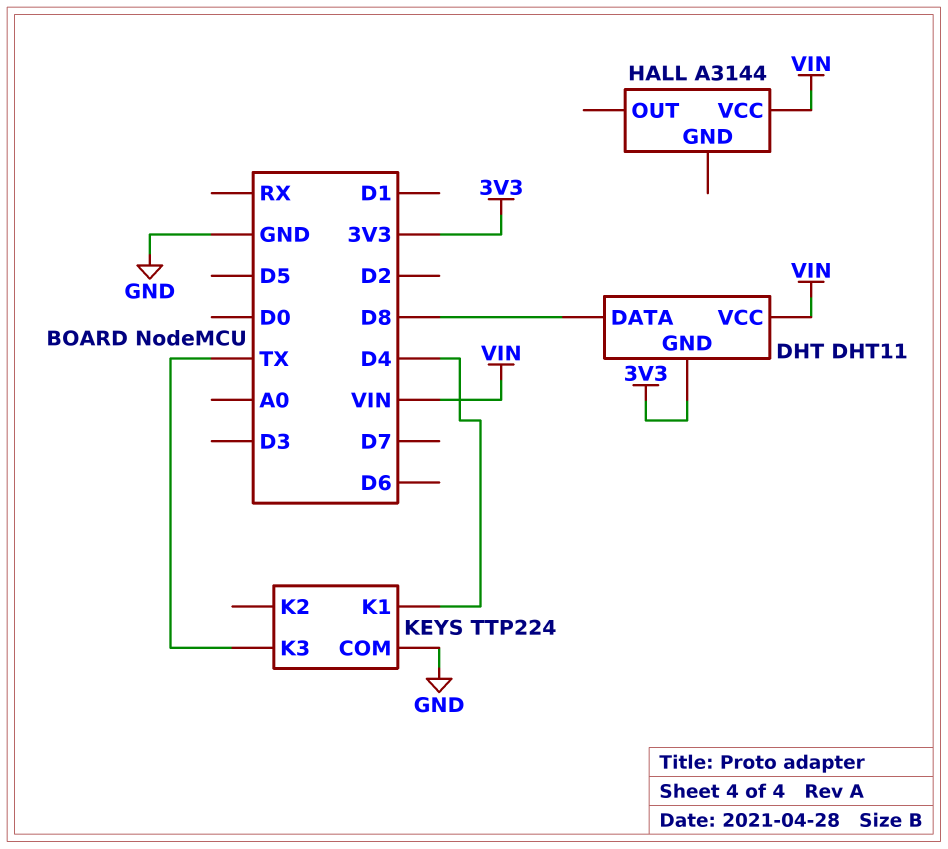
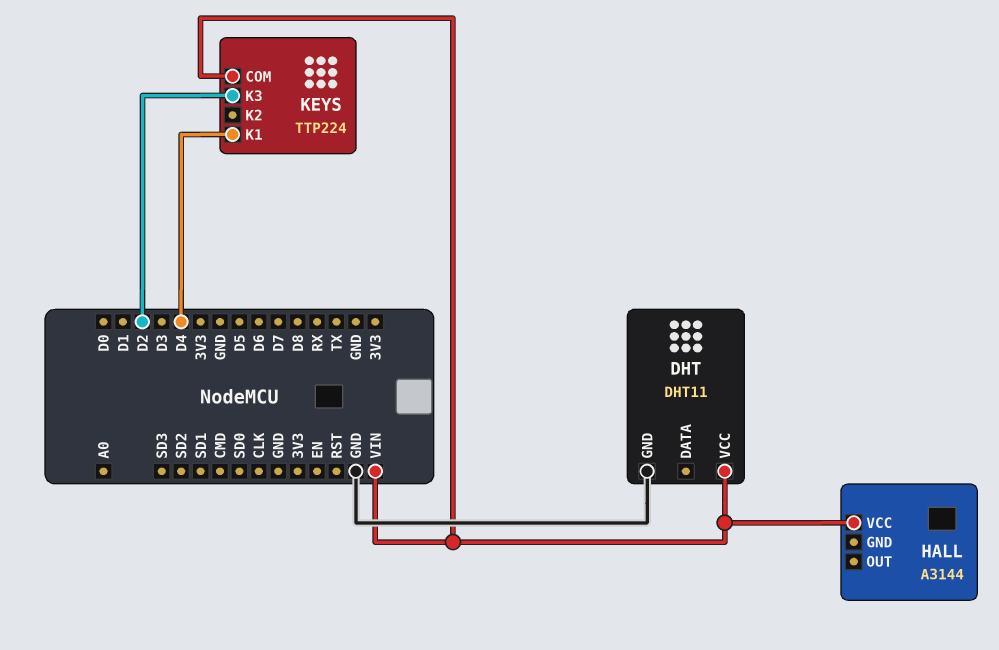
DHT pin DATA: D8 -> none
DHT pin GND: 3V3 -> GND
KEYS pin COM: GND -> VIN
KEYS pin K3: TX -> D2

